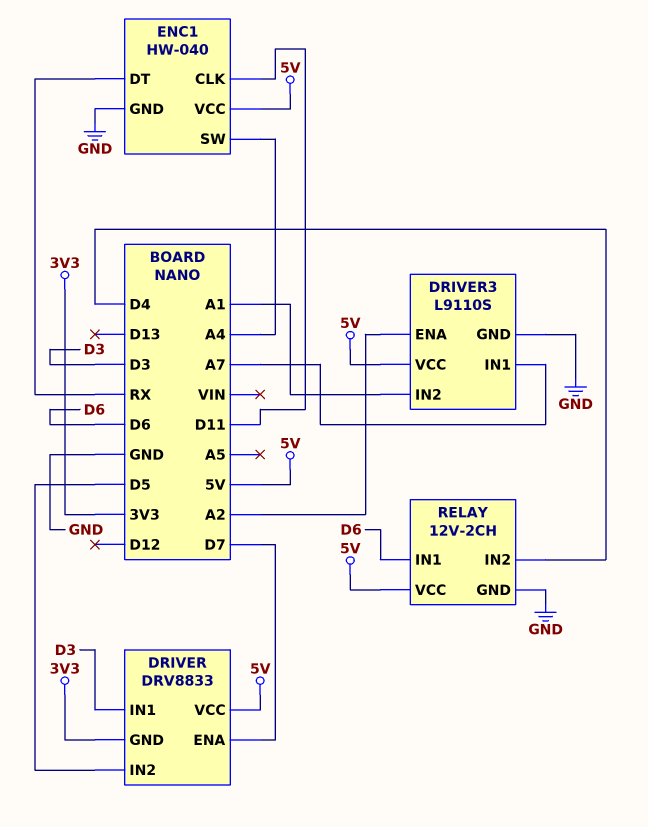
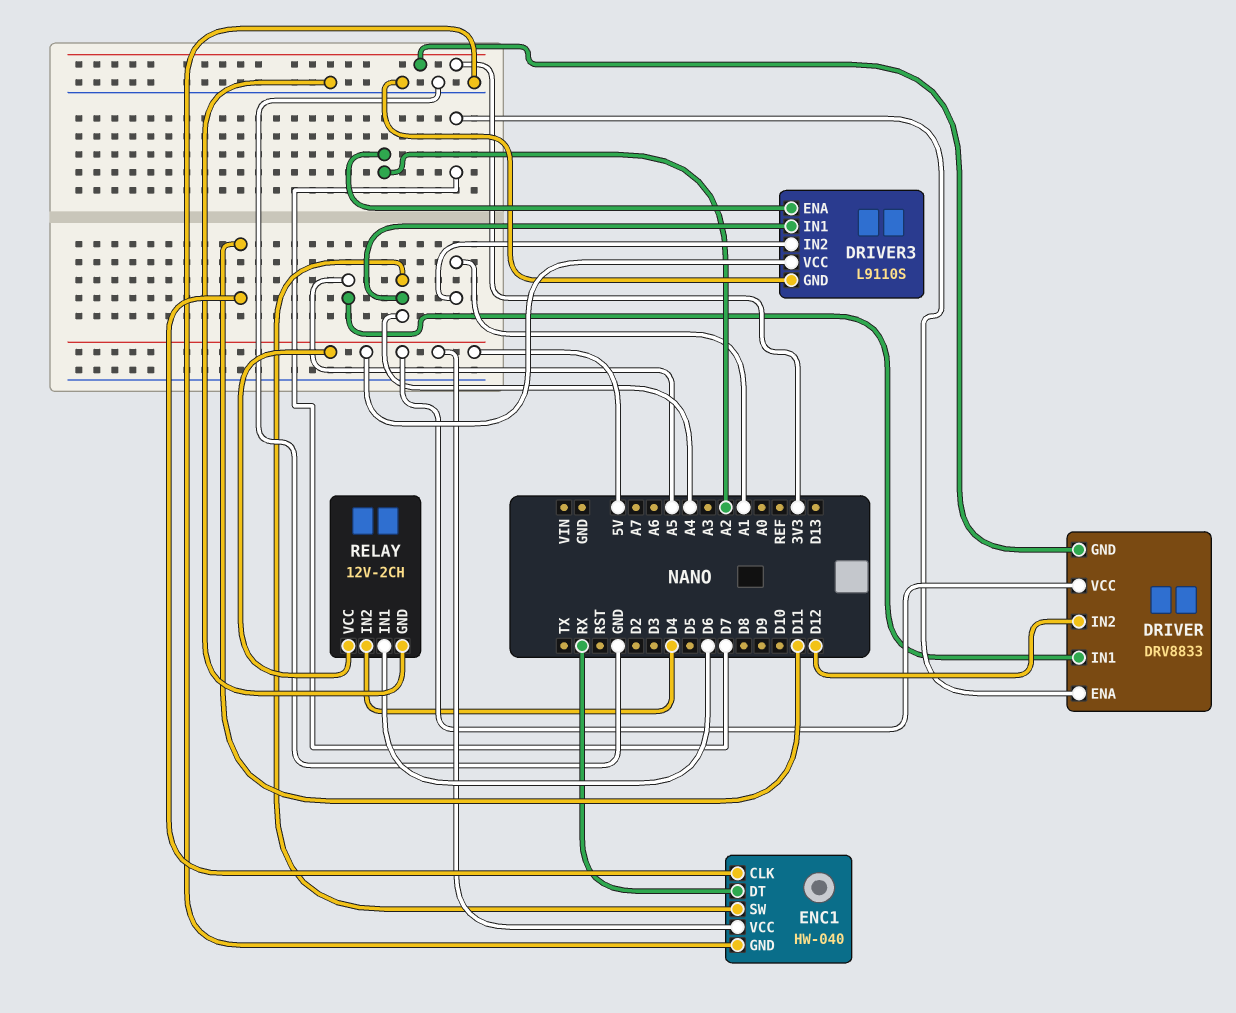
DRIVER pin IN1: D3 -> A5
DRIVER pin IN2: D5 -> D12
DRIVER3 pin IN1: A7 -> A4

